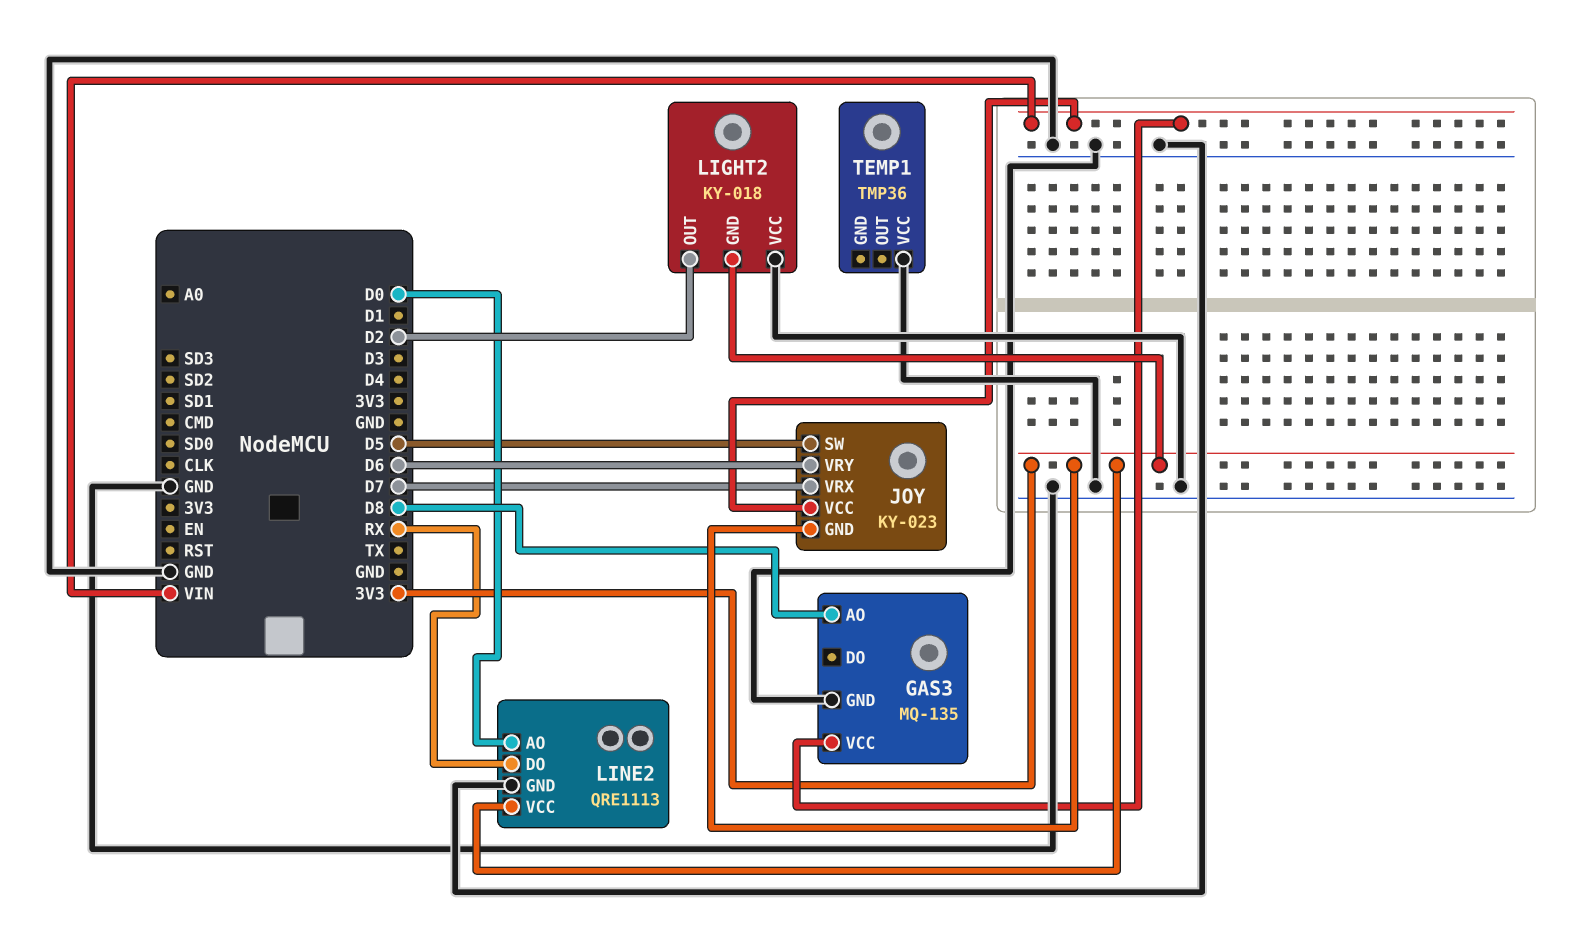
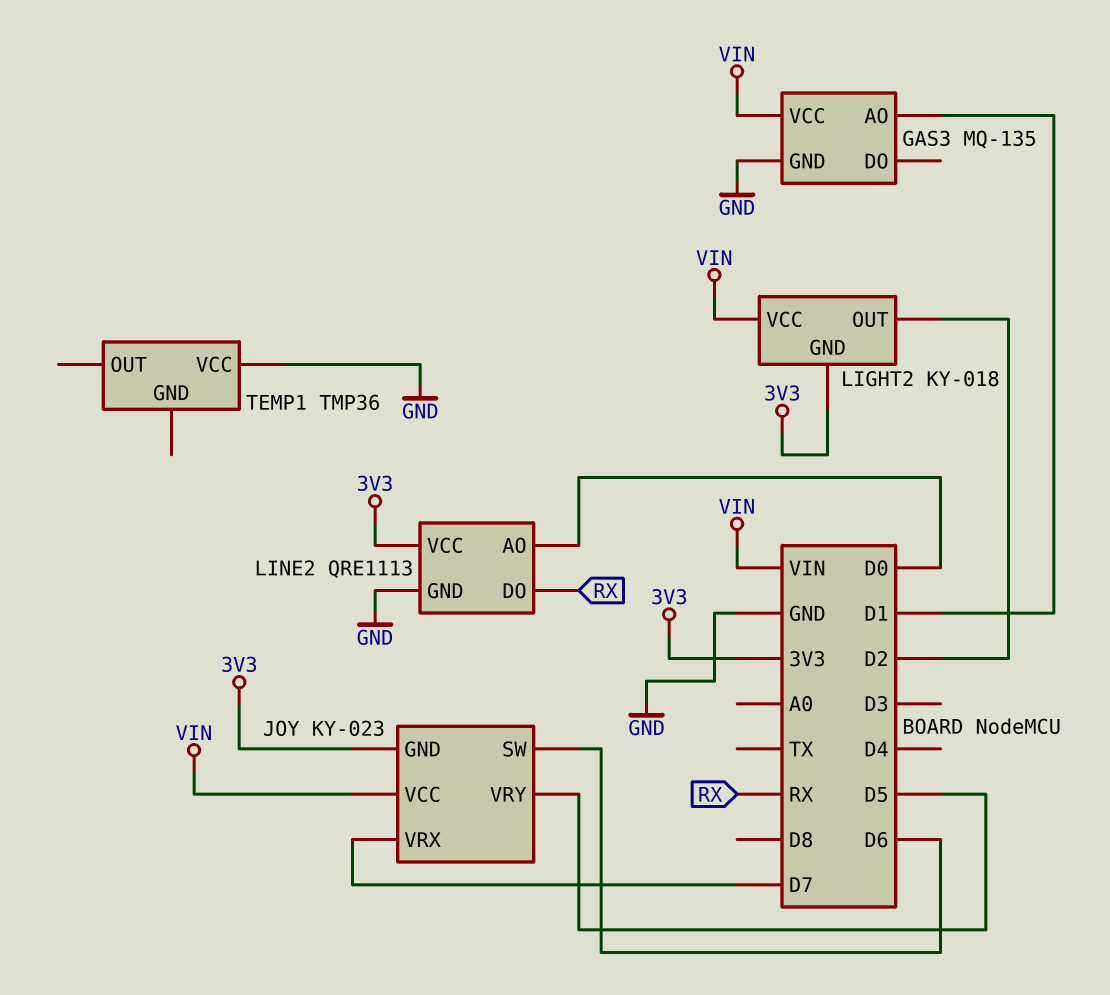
GAS3 pin AO: D8 -> D1
JOY pin SW: D5 -> D6
JOY pin VRY: D6 -> D5
LIGHT2 pin VCC: GND -> VIN

